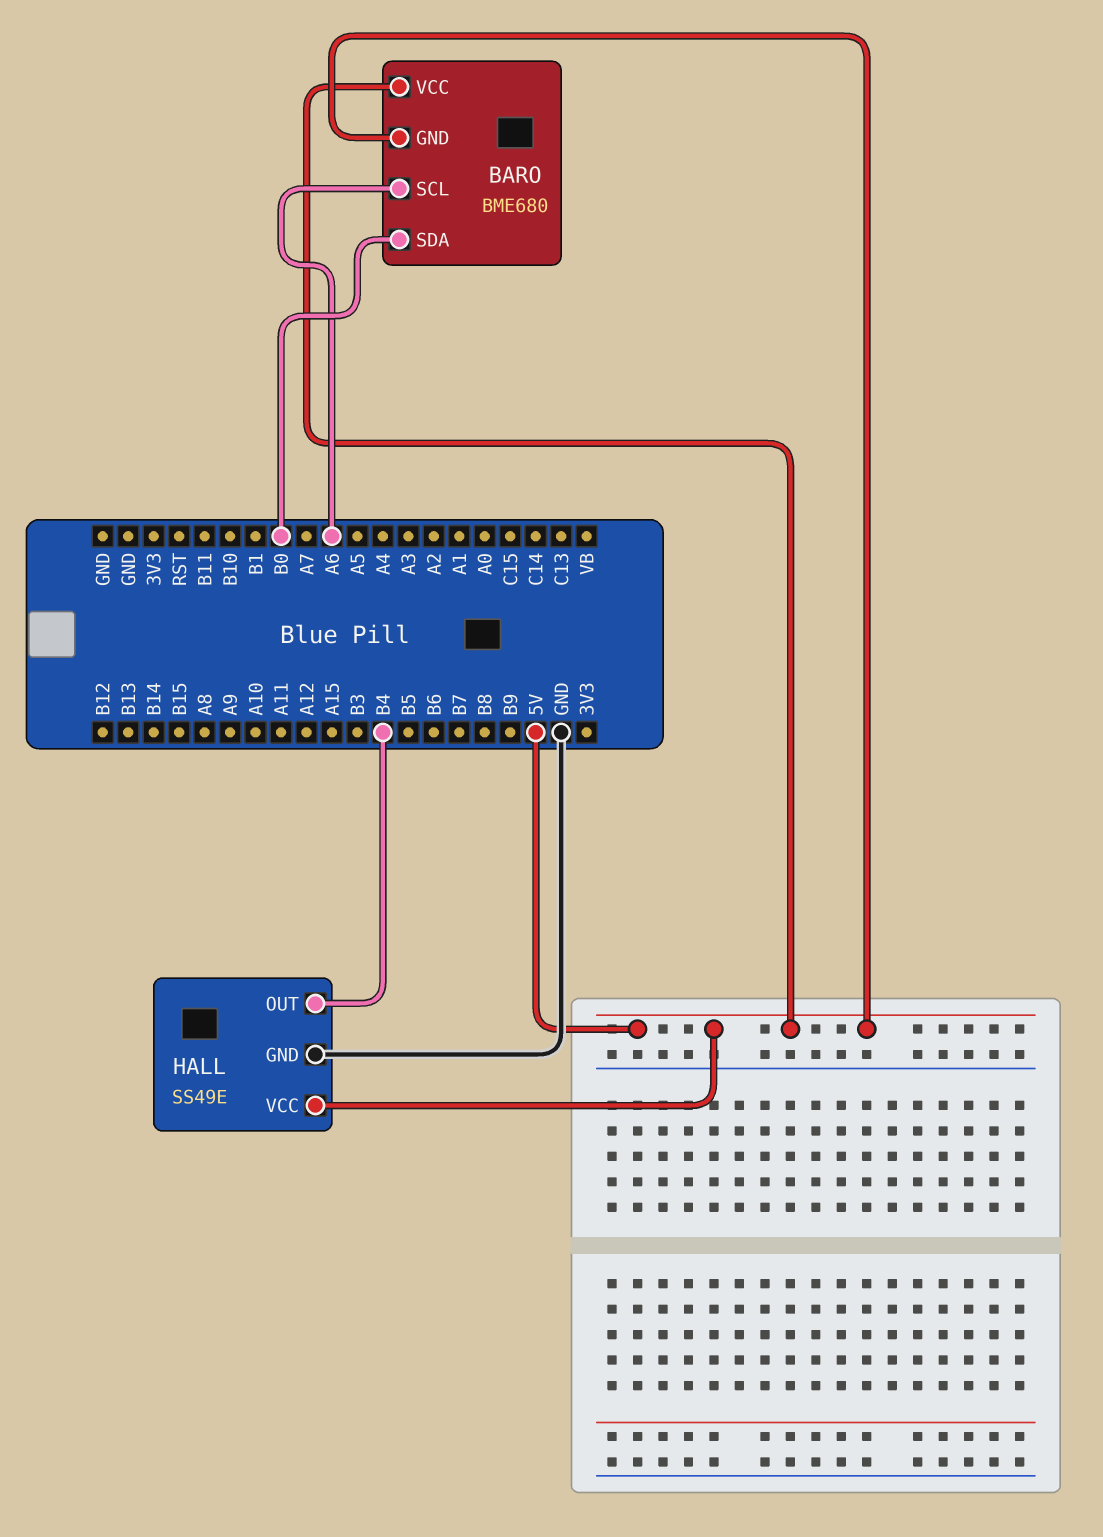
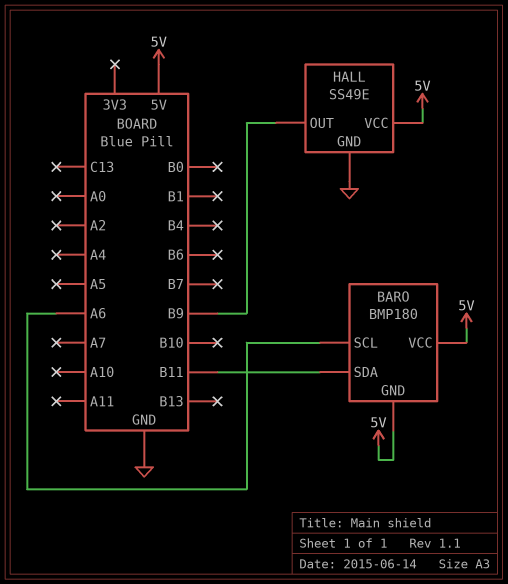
BARO: BME680 -> BMP180
BARO pin SDA: B0 -> B11
HALL pin OUT: B4 -> B9

